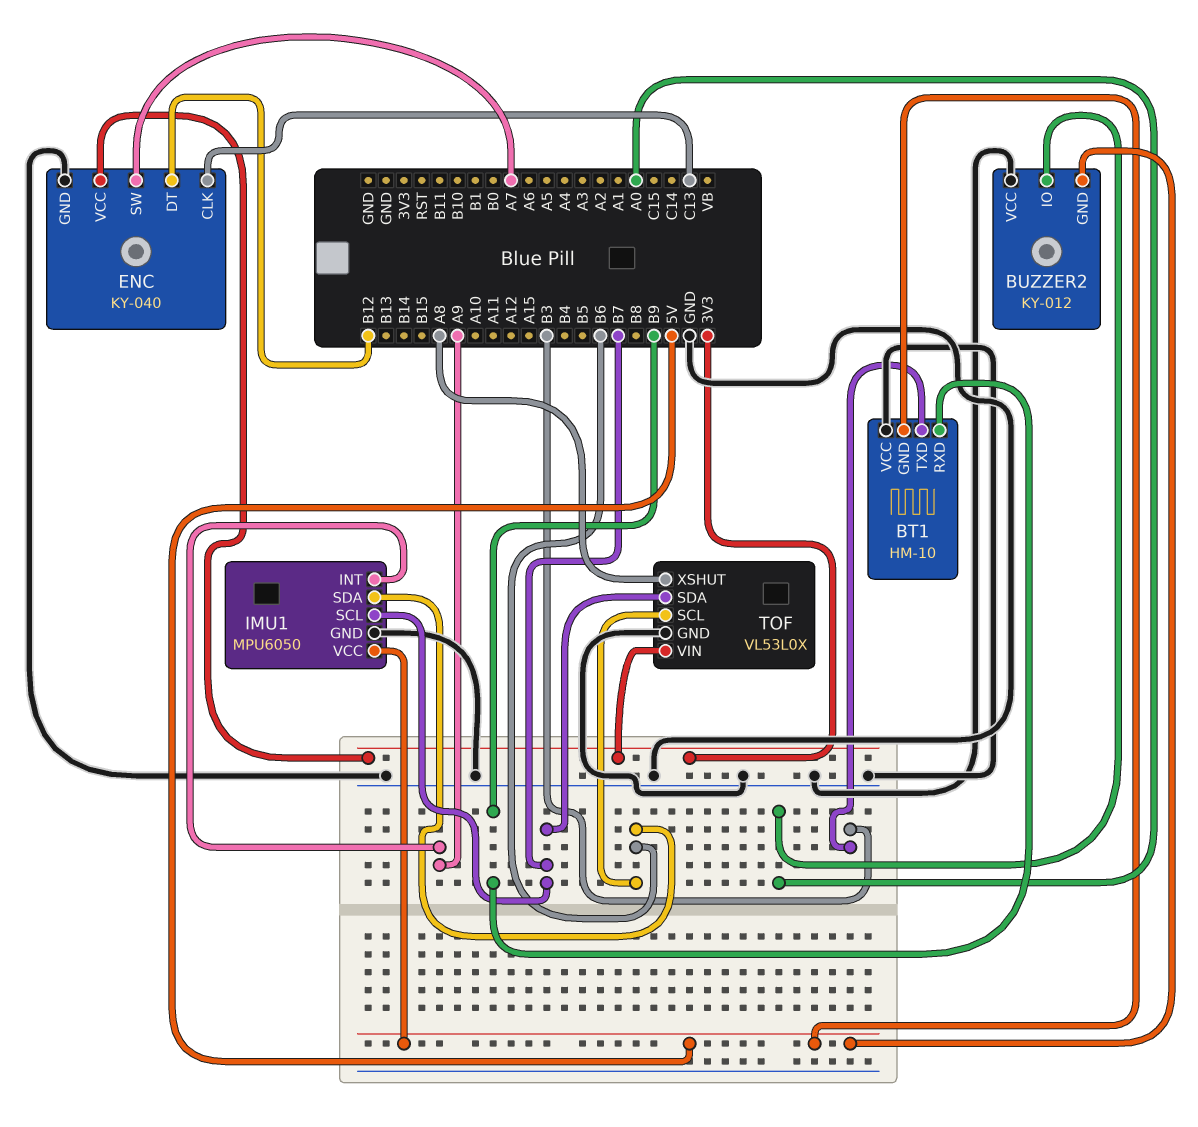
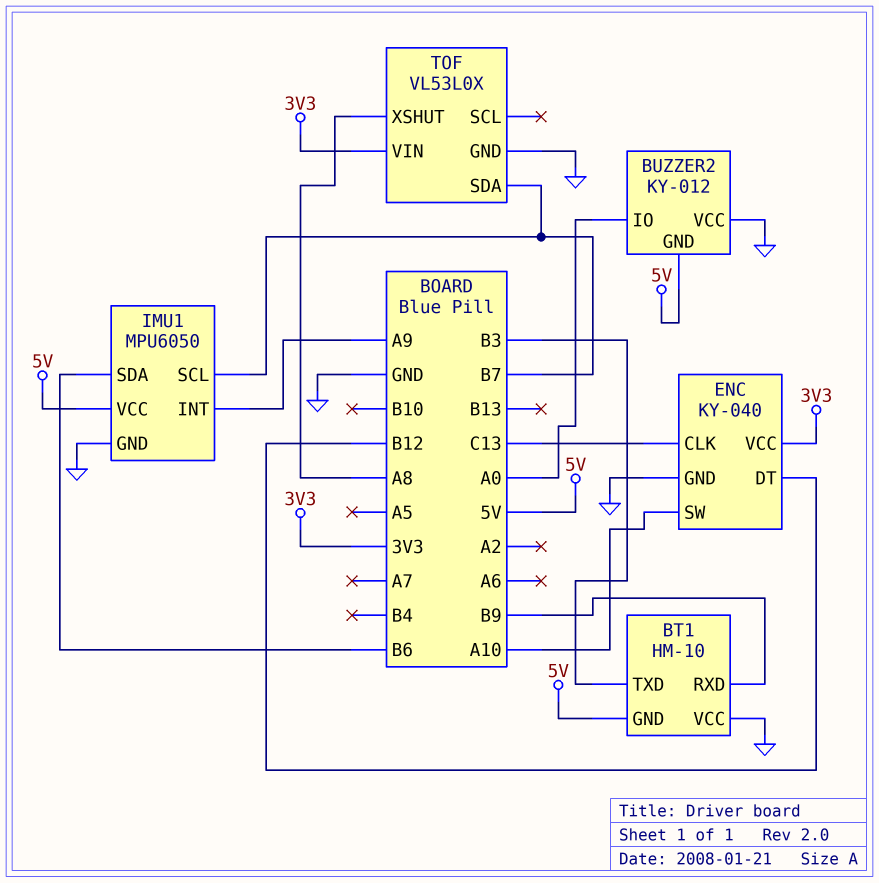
ENC pin SW: A7 -> A10
TOF pin SCL: B6 -> none

